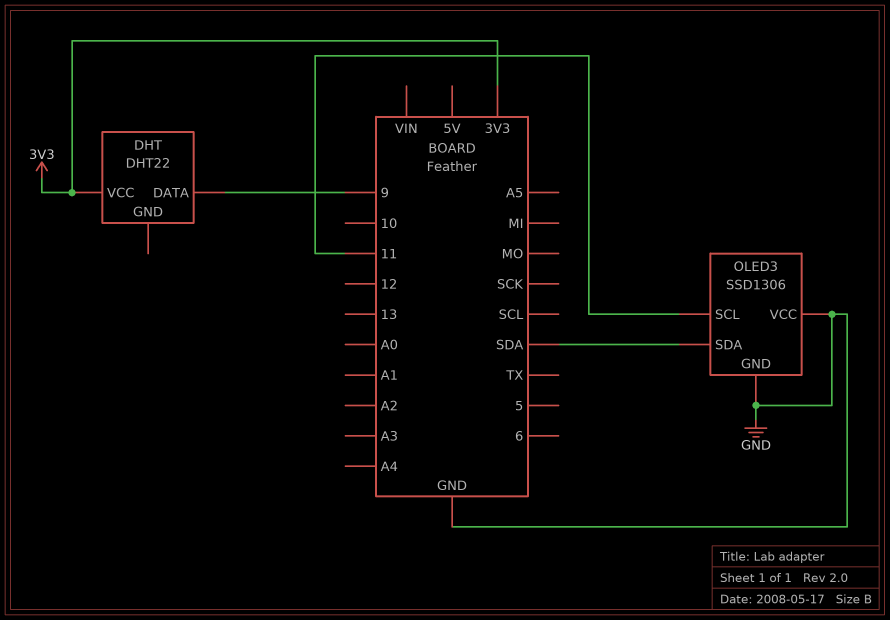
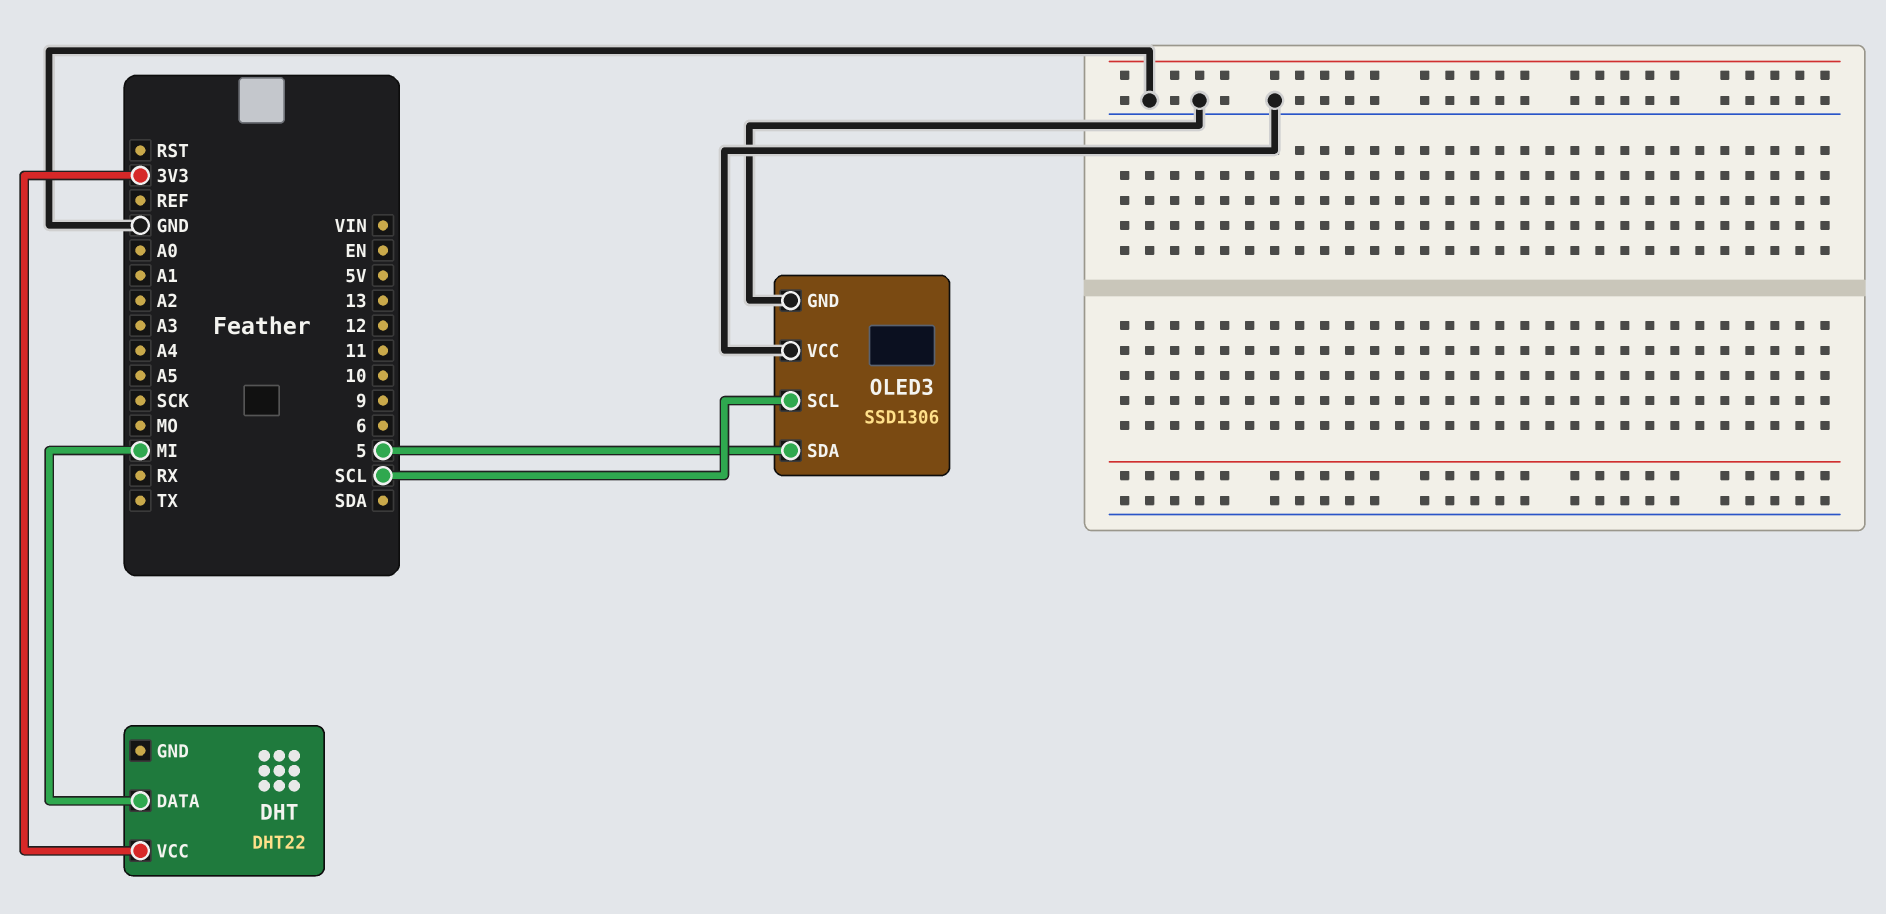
DHT pin DATA: 9 -> MI
OLED3 pin SCL: 11 -> SCL
OLED3 pin SDA: SDA -> 5

